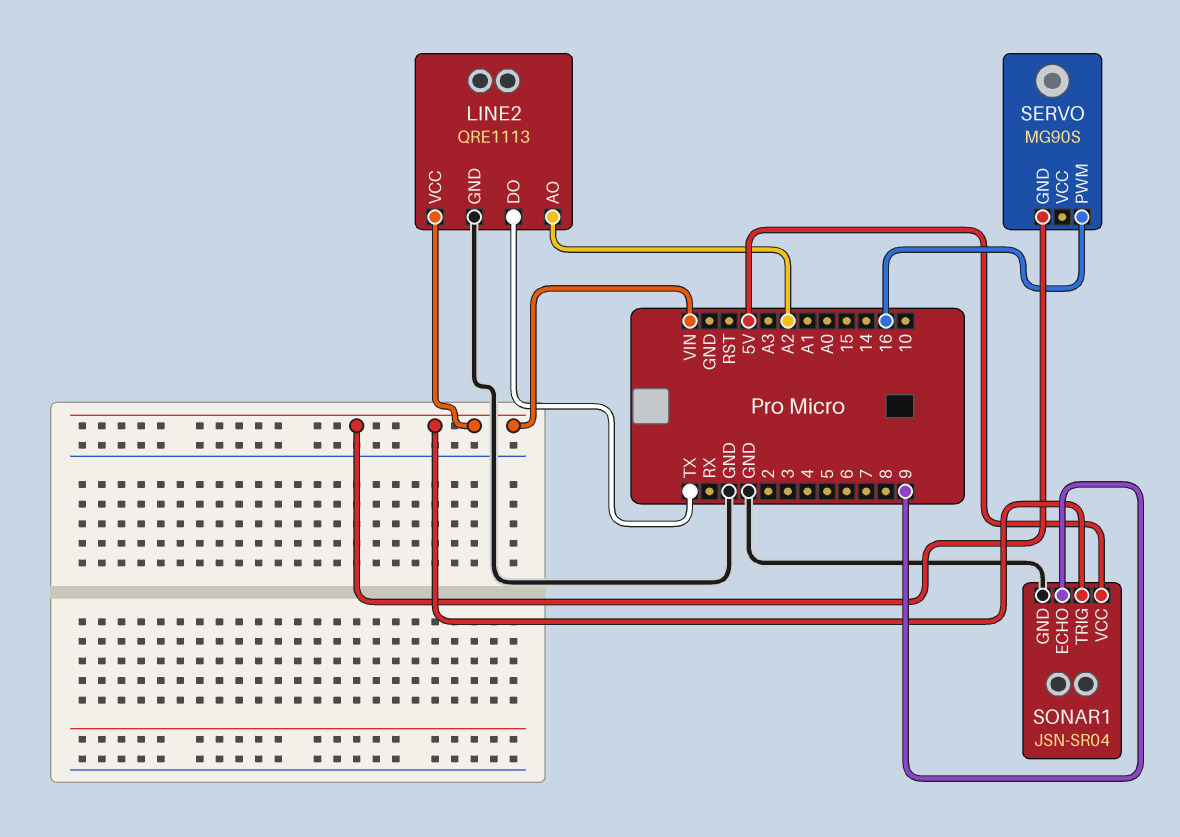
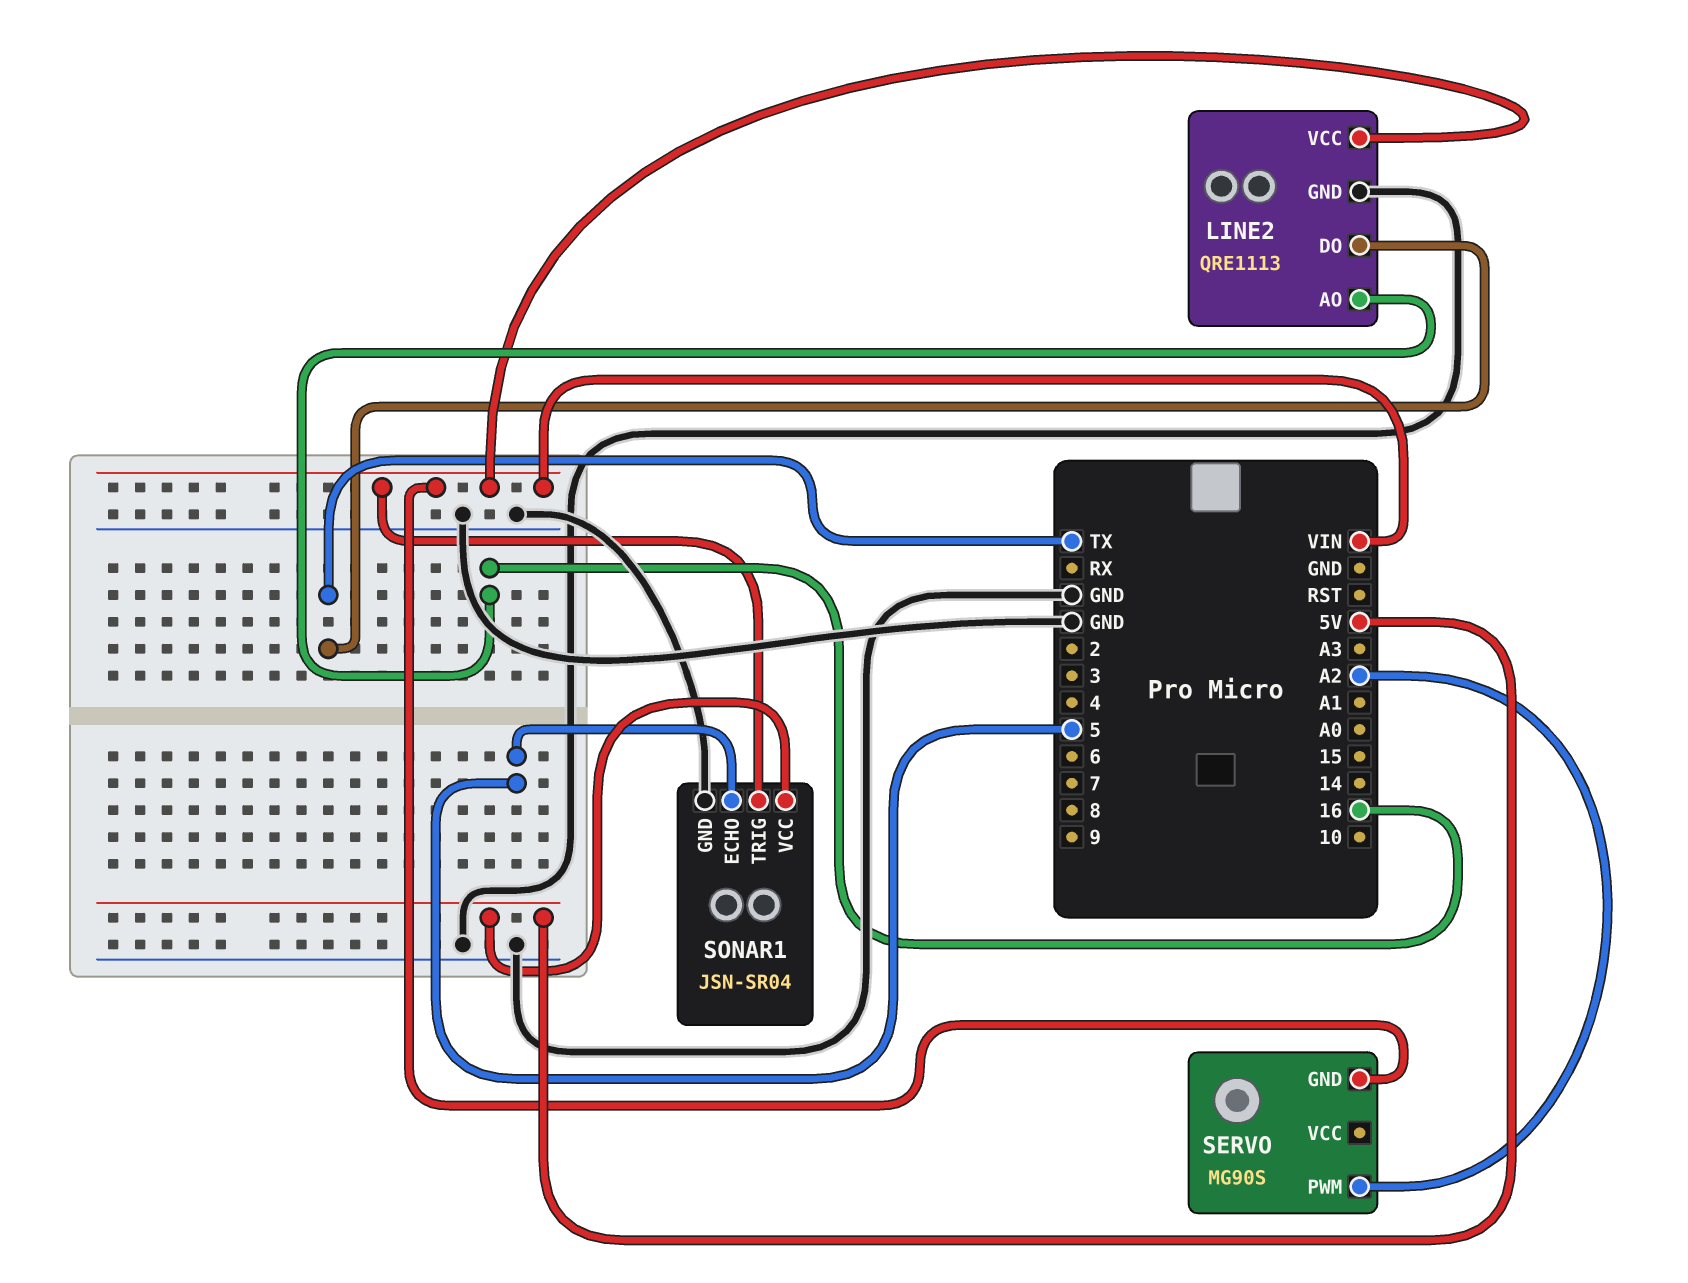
LINE2 pin AO: A2 -> 16
SERVO pin PWM: 16 -> A2
SONAR1 pin ECHO: 9 -> 5

